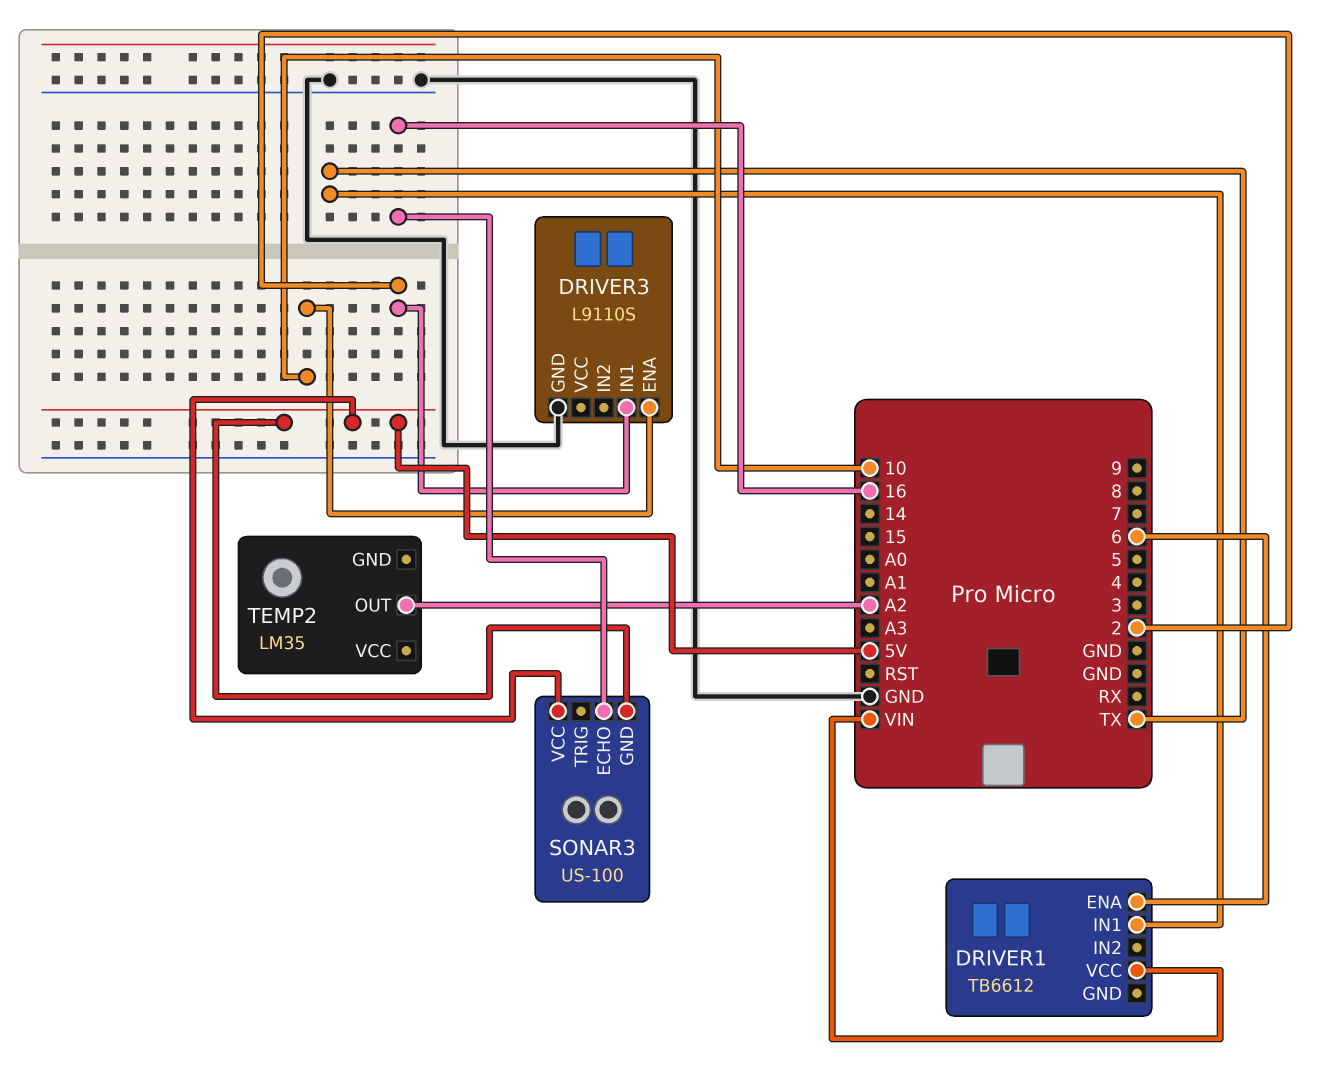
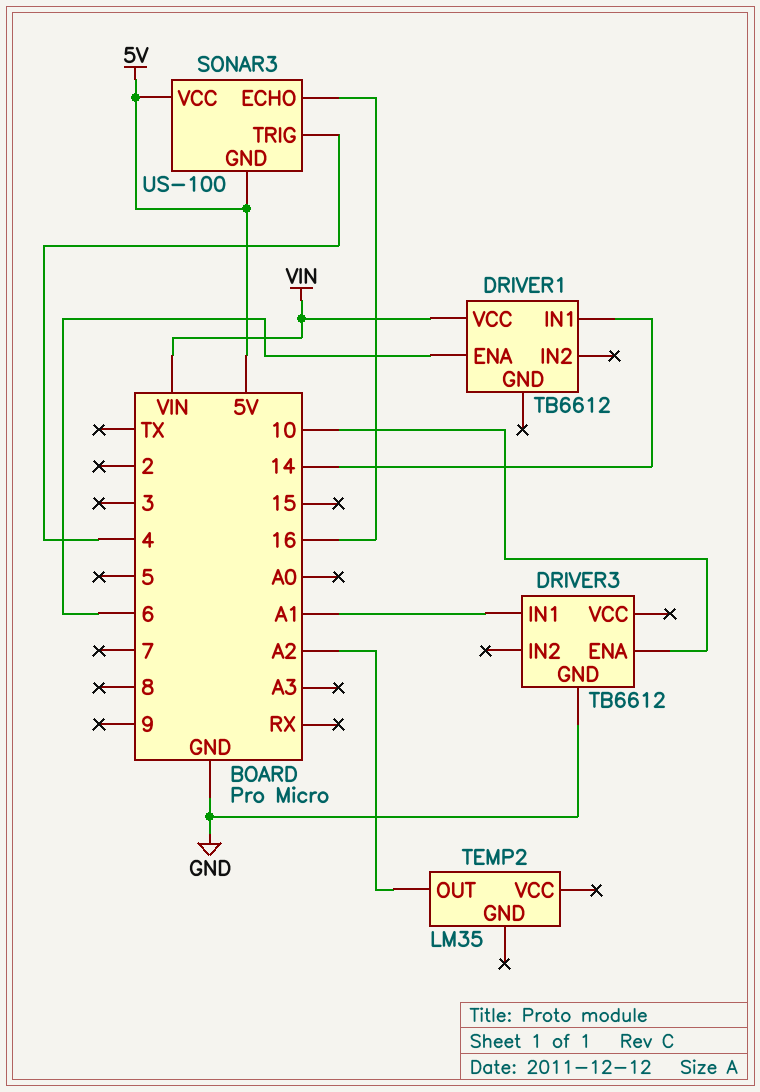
DRIVER1 pin IN1: TX -> 14
DRIVER3: L9110S -> TB6612
DRIVER3 pin IN1: 2 -> A1
SONAR3 pin TRIG: none -> 4

